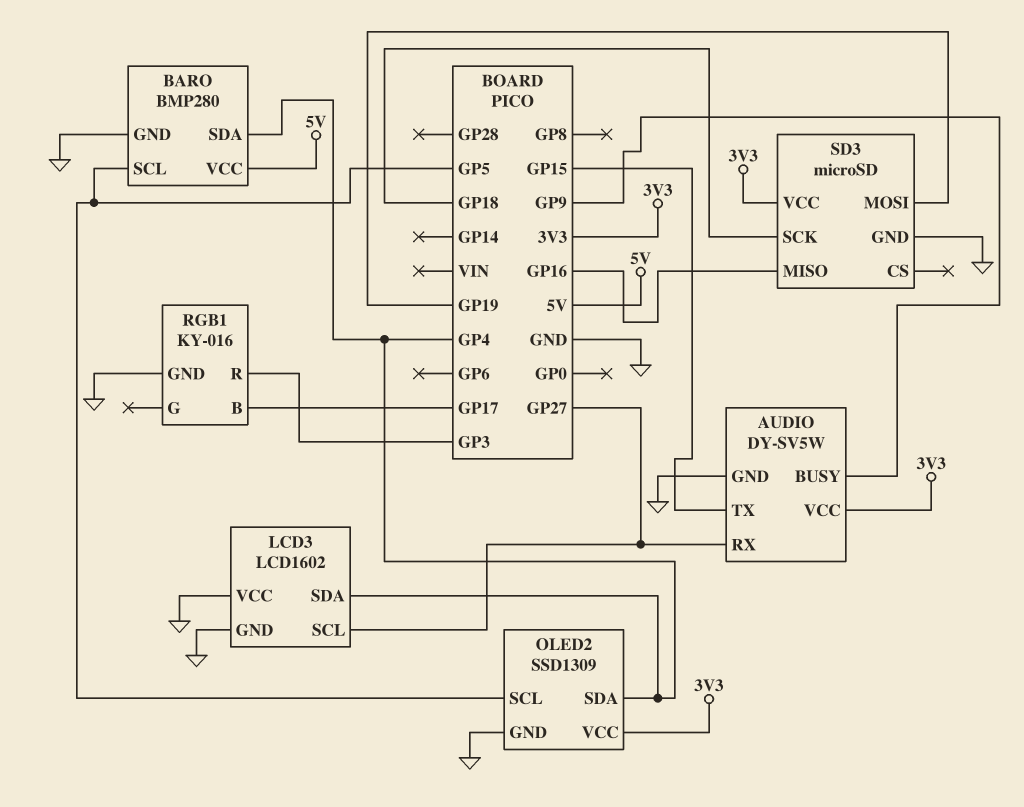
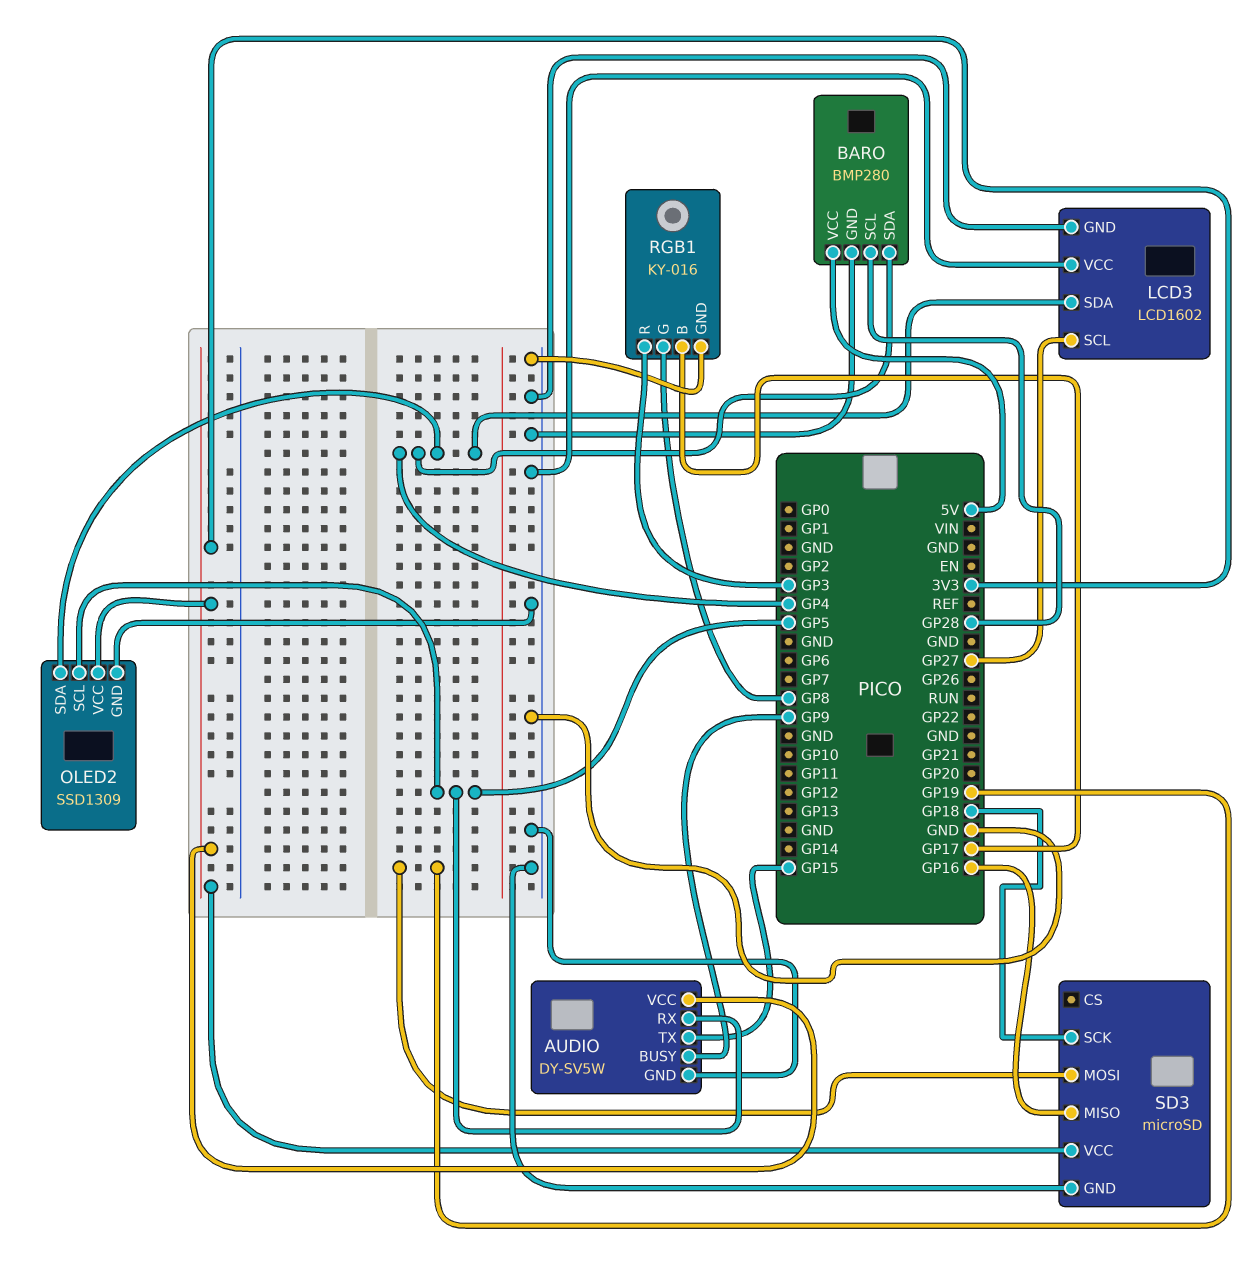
AUDIO pin RX: GP27 -> GP5
BARO pin SCL: GP5 -> GP28
RGB1 pin G: none -> GP8

